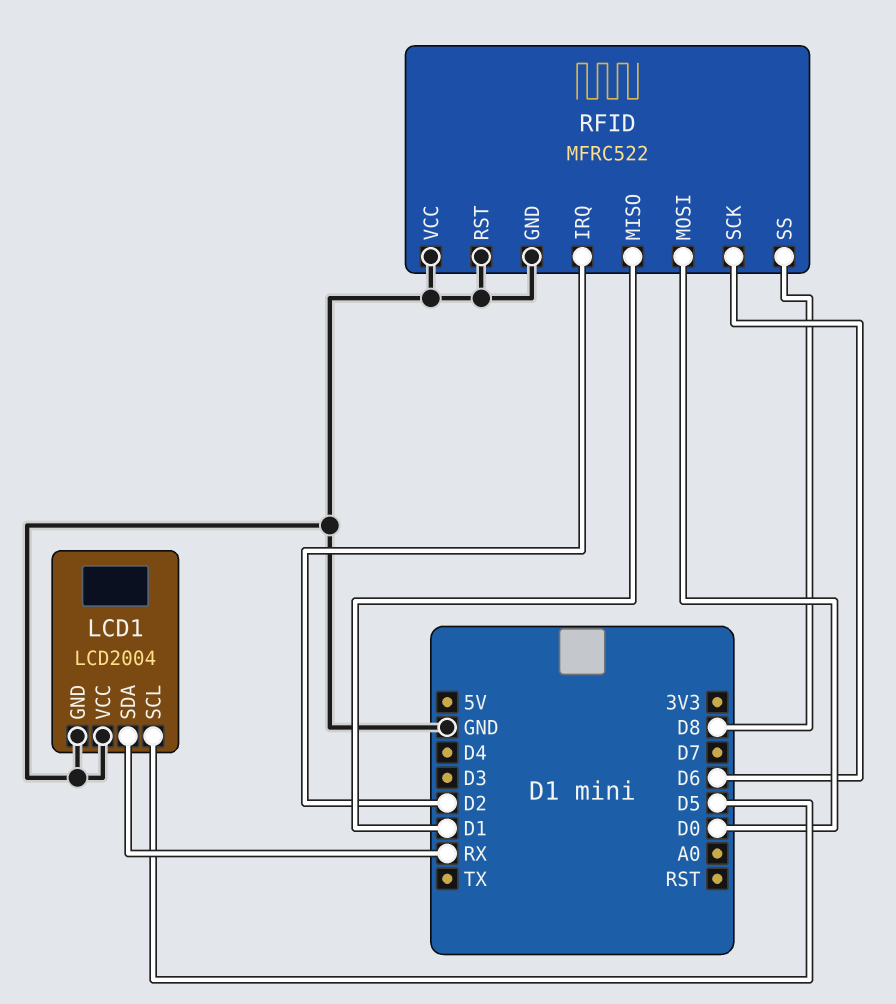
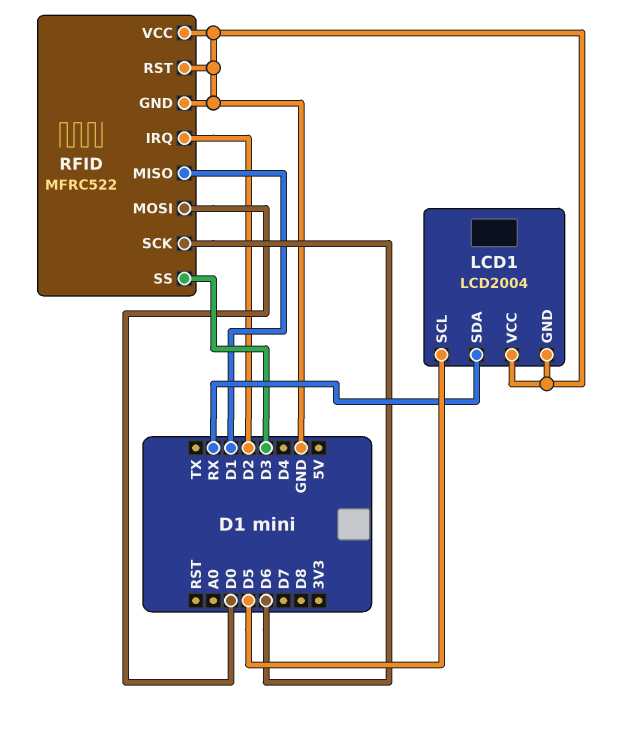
RFID pin SS: D8 -> D3

